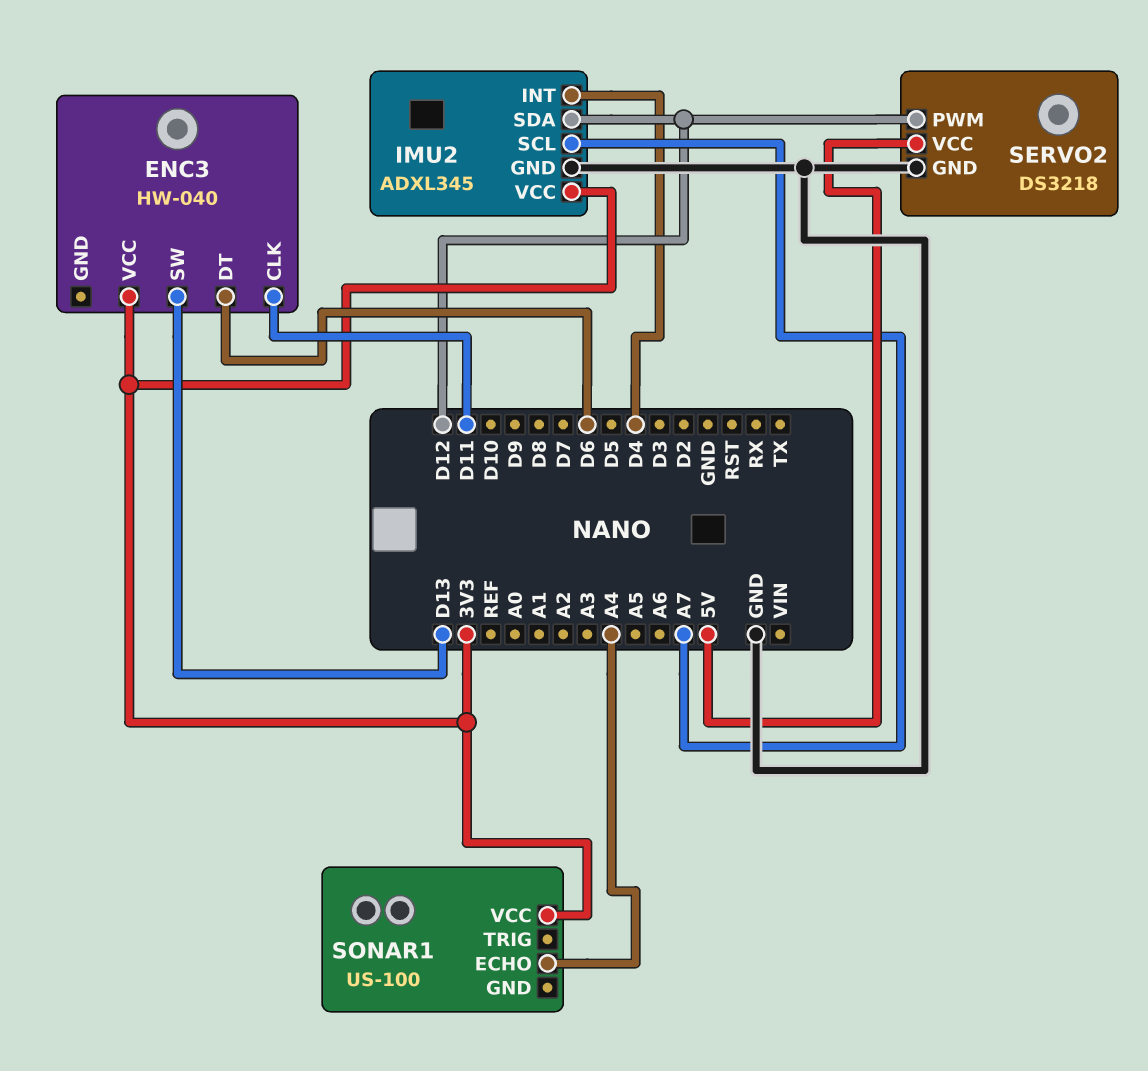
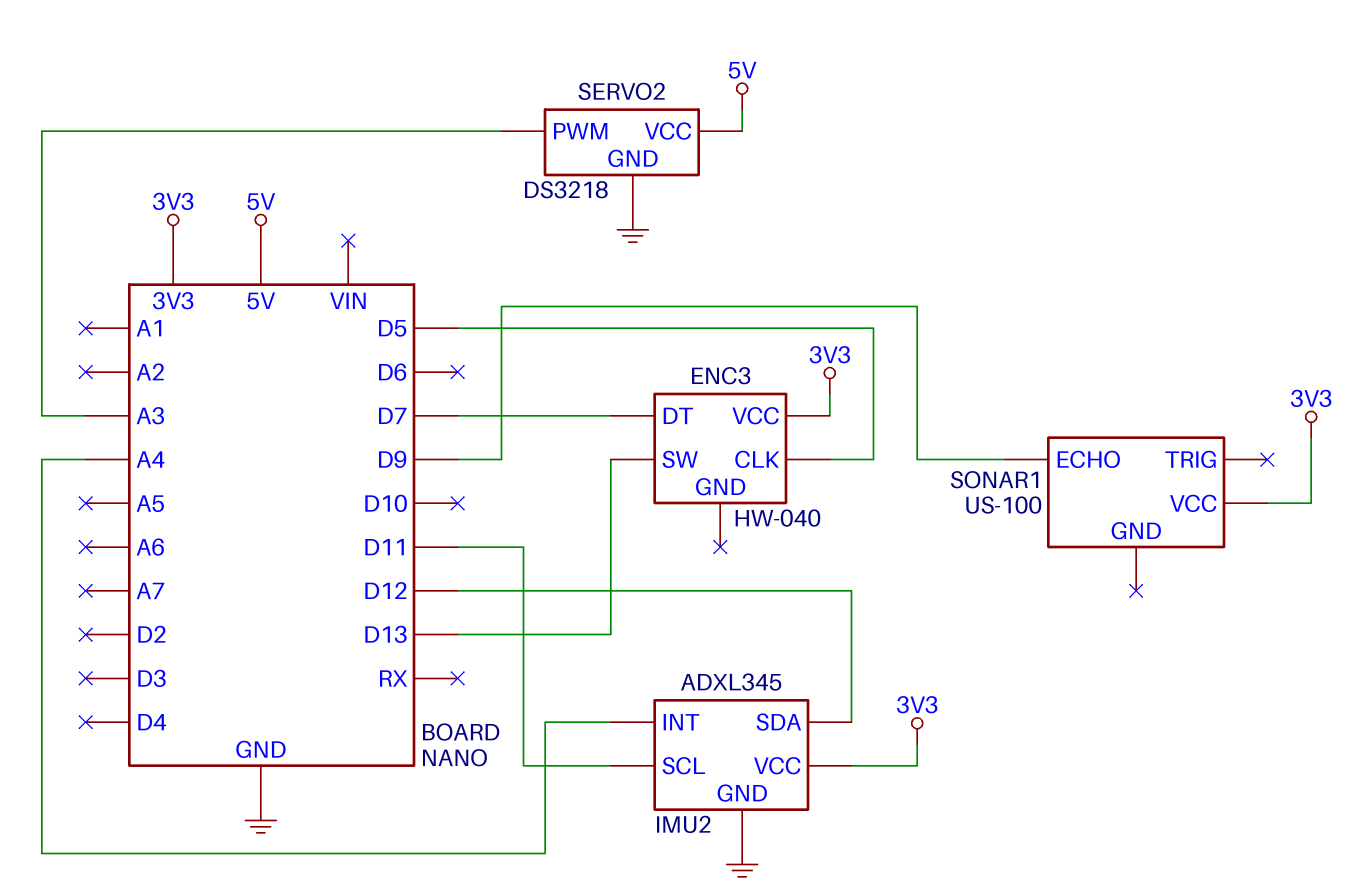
ENC3 pin CLK: D11 -> D5
ENC3 pin DT: D6 -> D7
IMU2 pin INT: D4 -> A4
IMU2 pin SCL: A7 -> D11
SERVO2 pin PWM: D12 -> A3
SONAR1 pin ECHO: A4 -> D9

